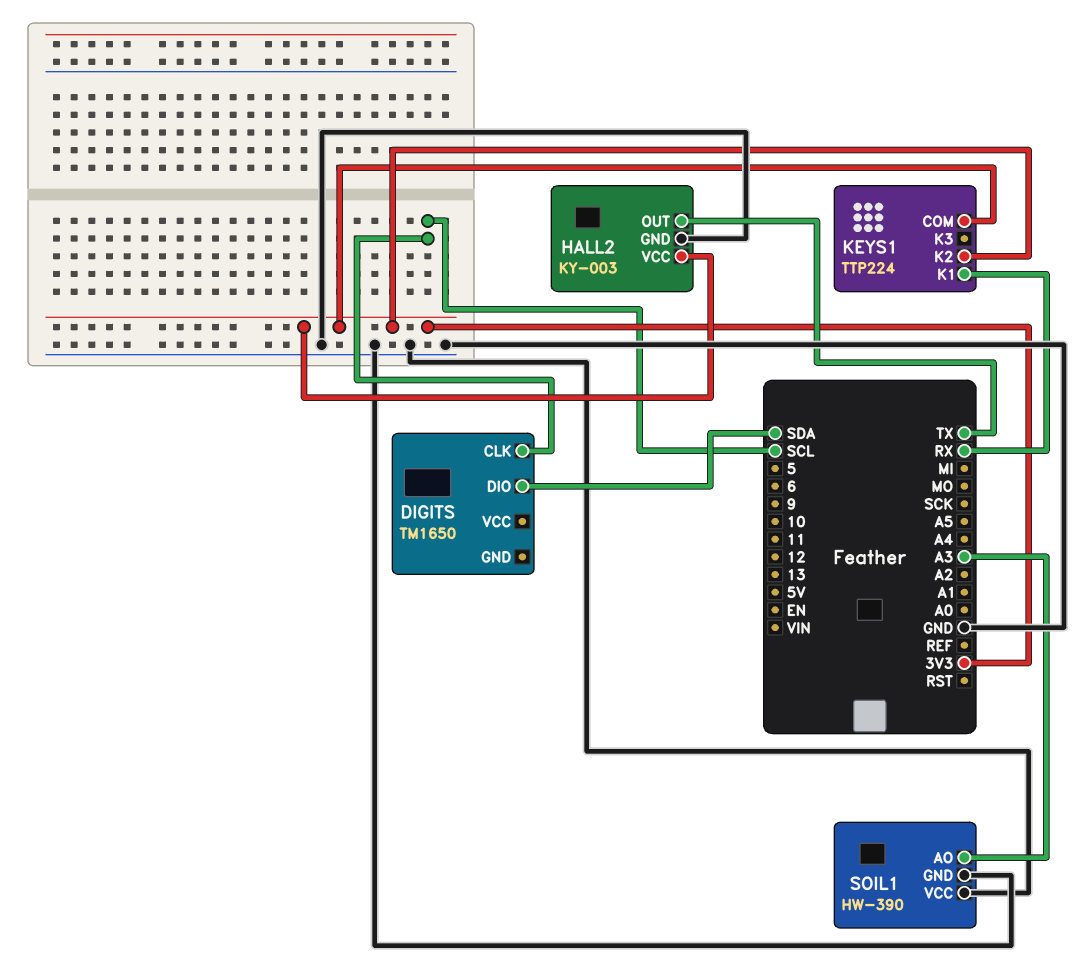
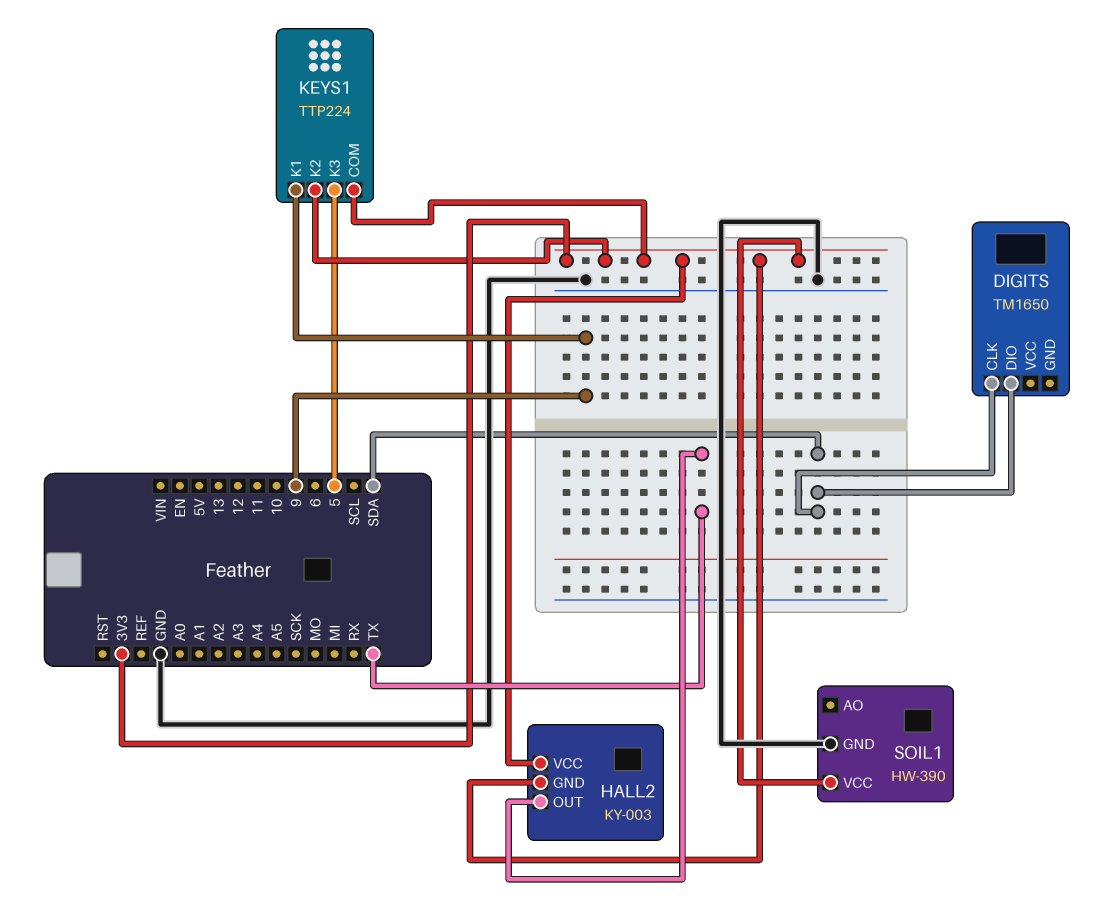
DIGITS pin CLK: SCL -> SDA
HALL2 pin GND: GND -> 3V3
KEYS1 pin K1: RX -> 9
KEYS1 pin K3: none -> 5
SOIL1 pin AO: A3 -> none
SOIL1 pin VCC: GND -> 3V3

